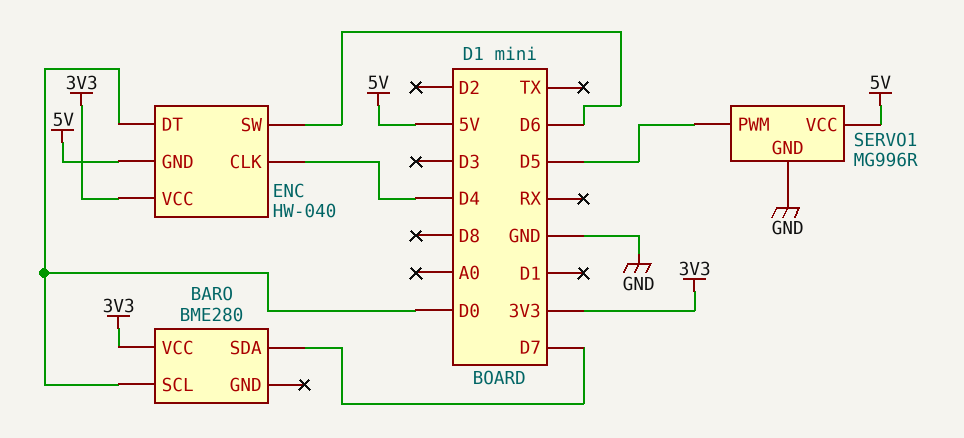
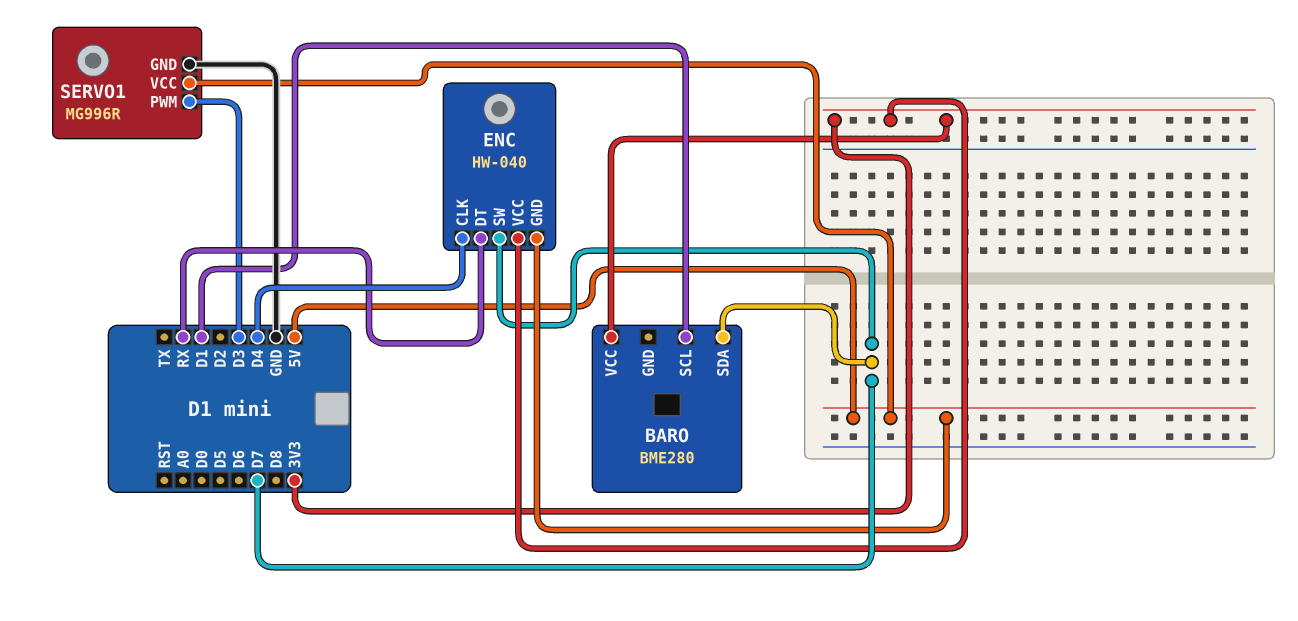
BARO pin SCL: D0 -> D1
ENC pin DT: D0 -> RX
ENC pin SW: D6 -> D7
SERVO1 pin PWM: D5 -> D3

